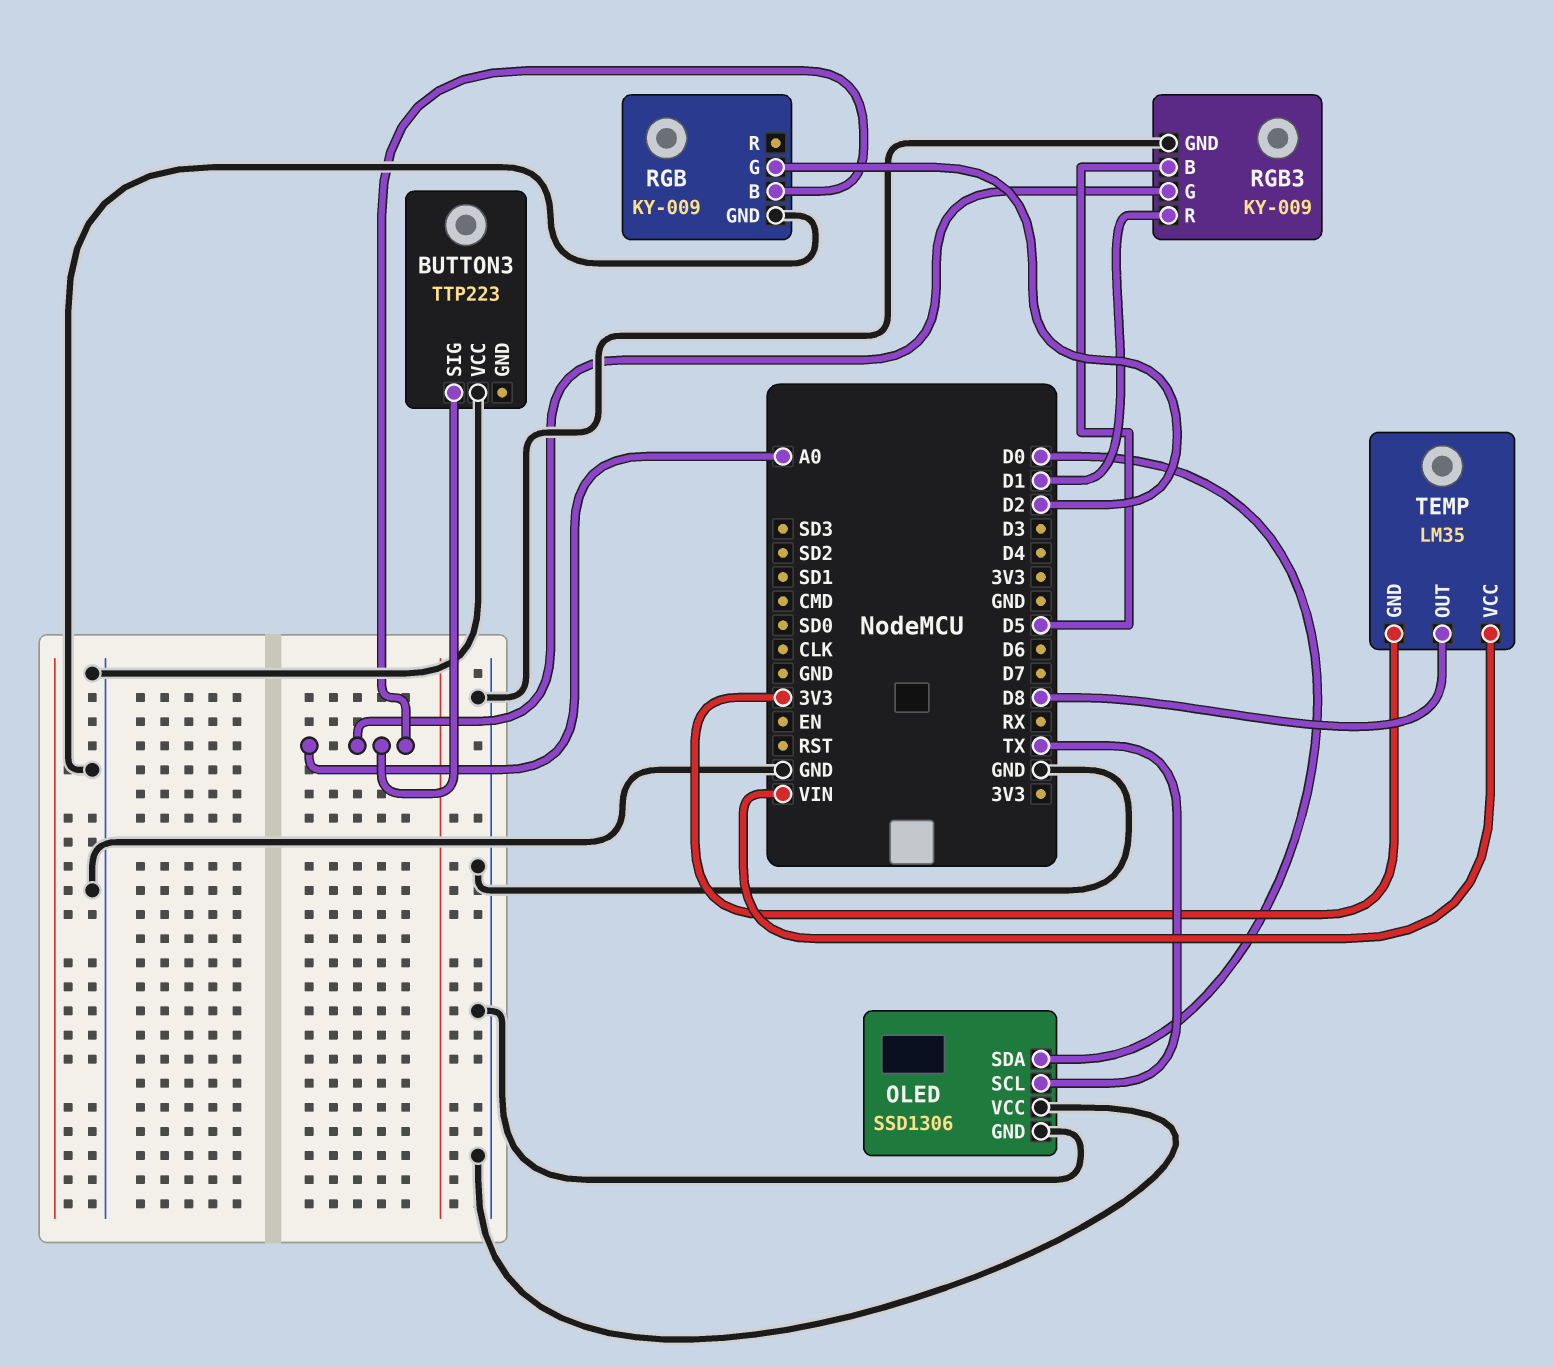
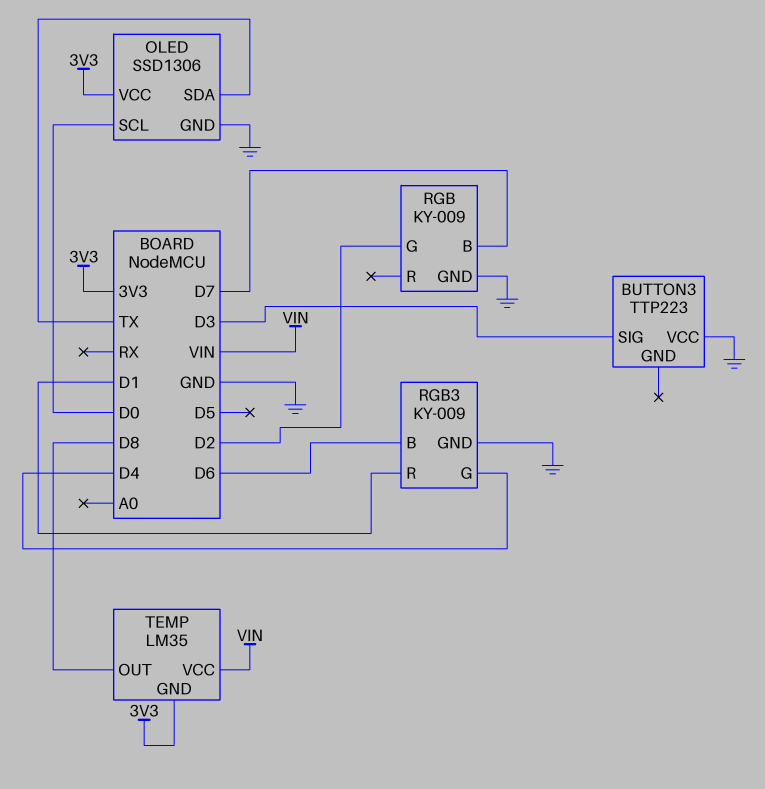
BUTTON3 pin SIG: A0 -> D3
OLED pin SCL: TX -> D0
OLED pin SDA: D0 -> TX
OLED pin VCC: GND -> 3V3
RGB pin B: A0 -> D7
RGB3 pin B: D5 -> D6
RGB3 pin G: A0 -> D4

